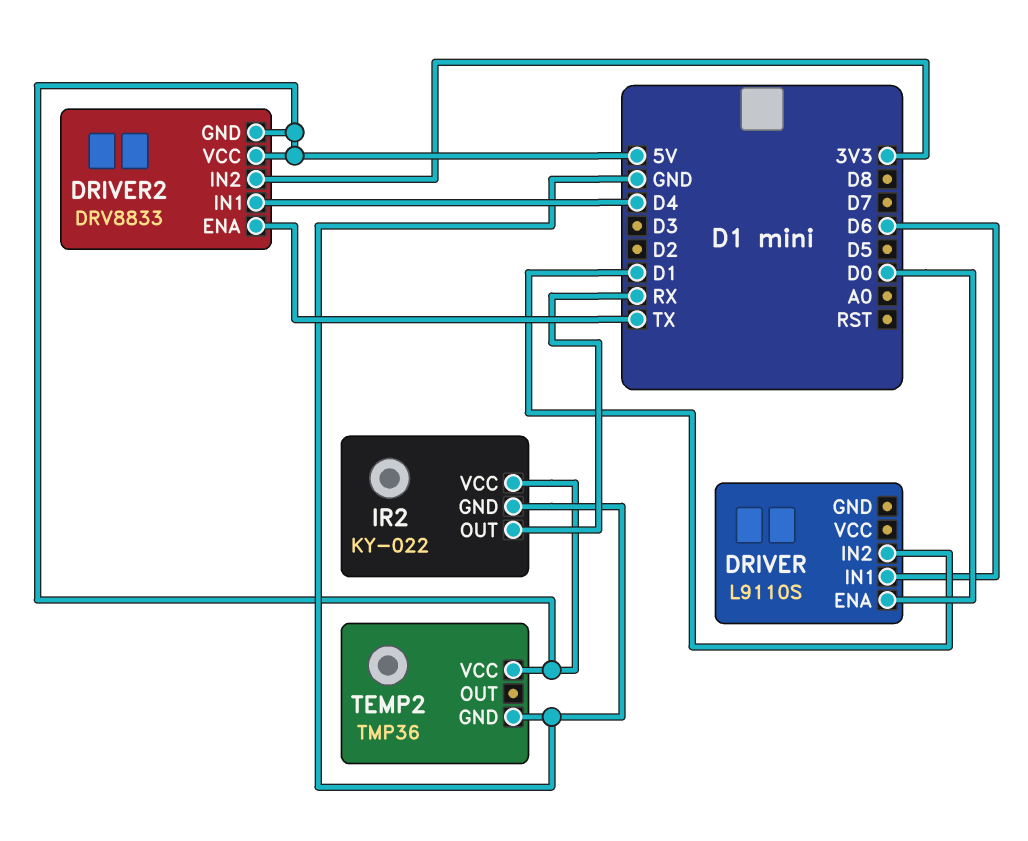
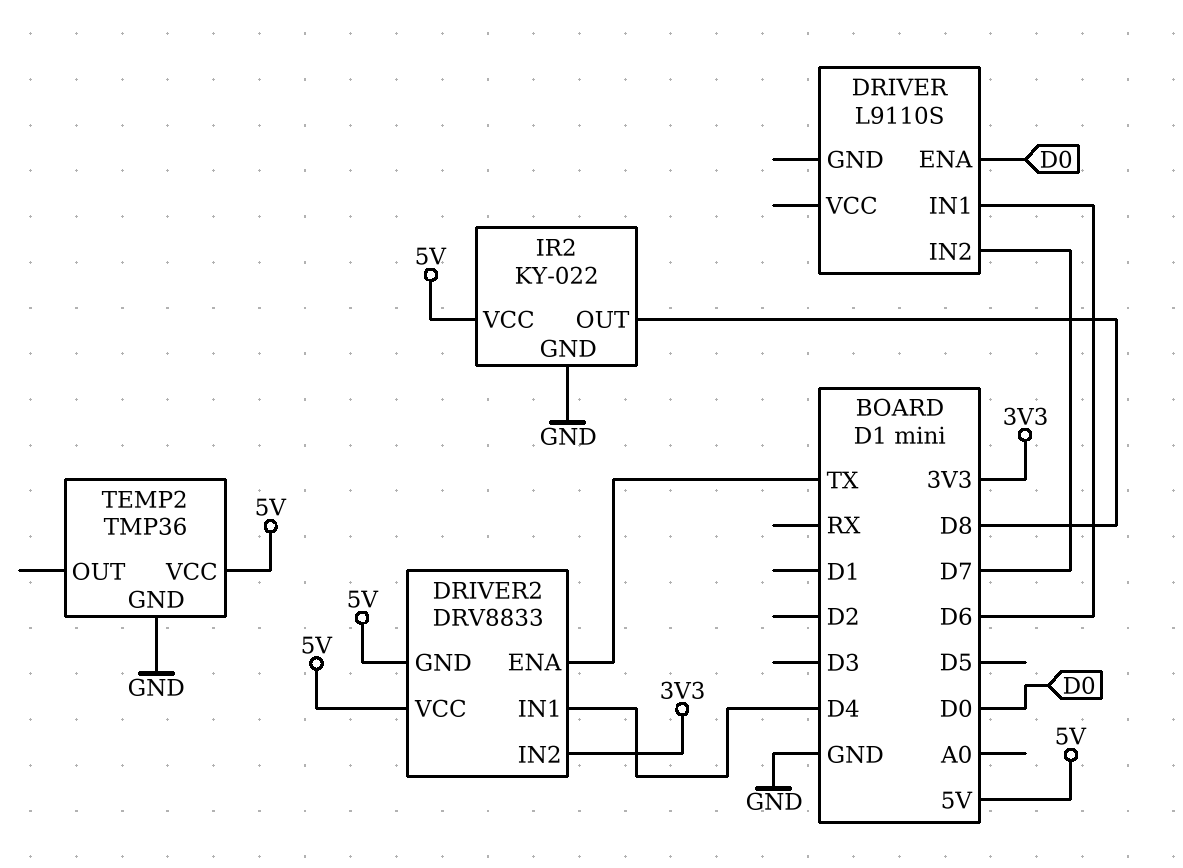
DRIVER pin IN2: D1 -> D7
IR2 pin OUT: RX -> D8

